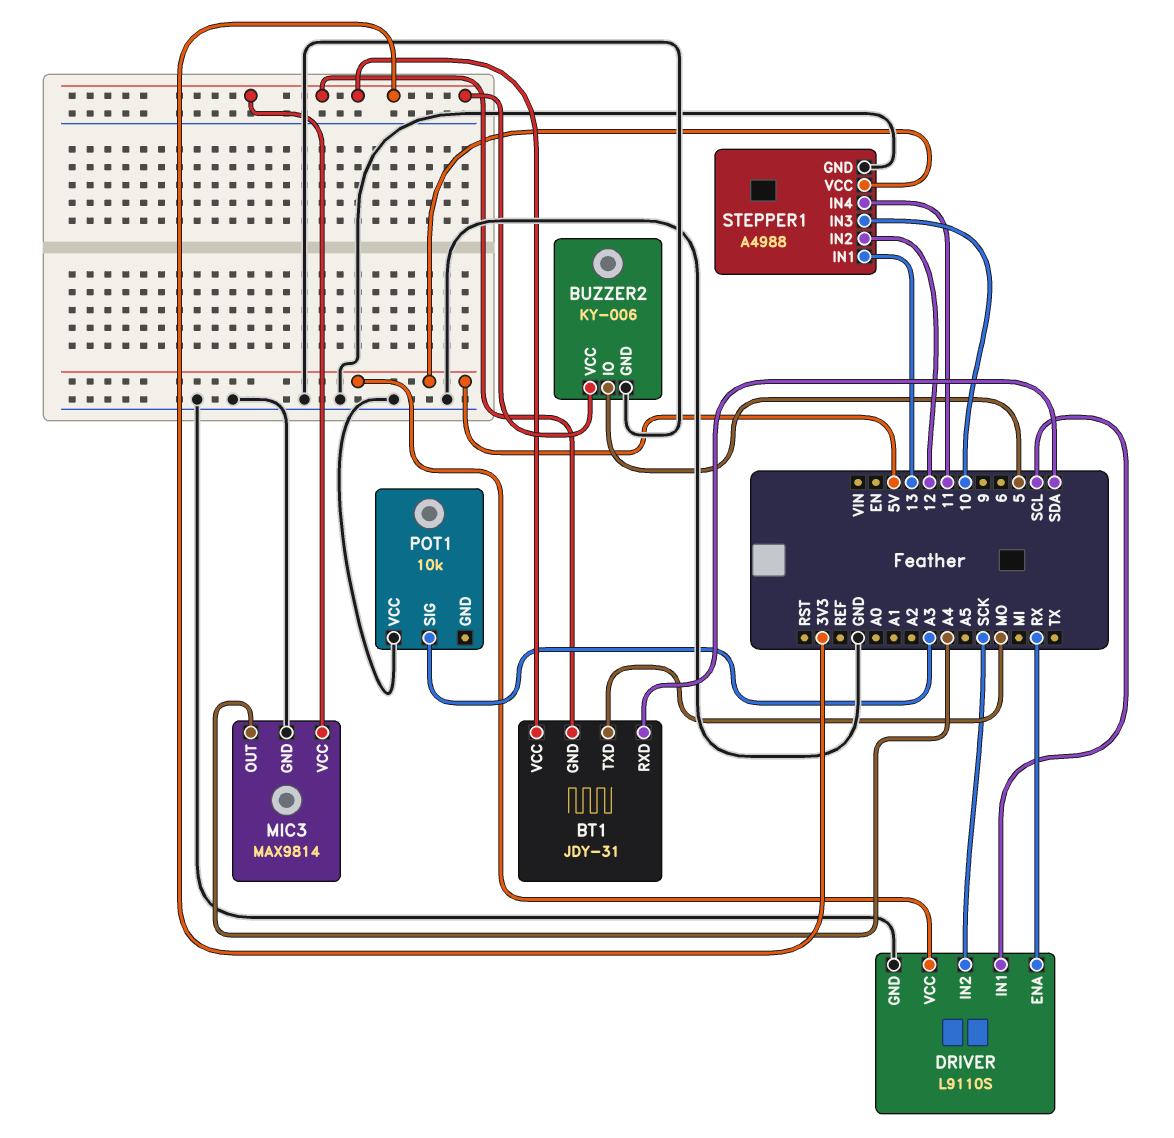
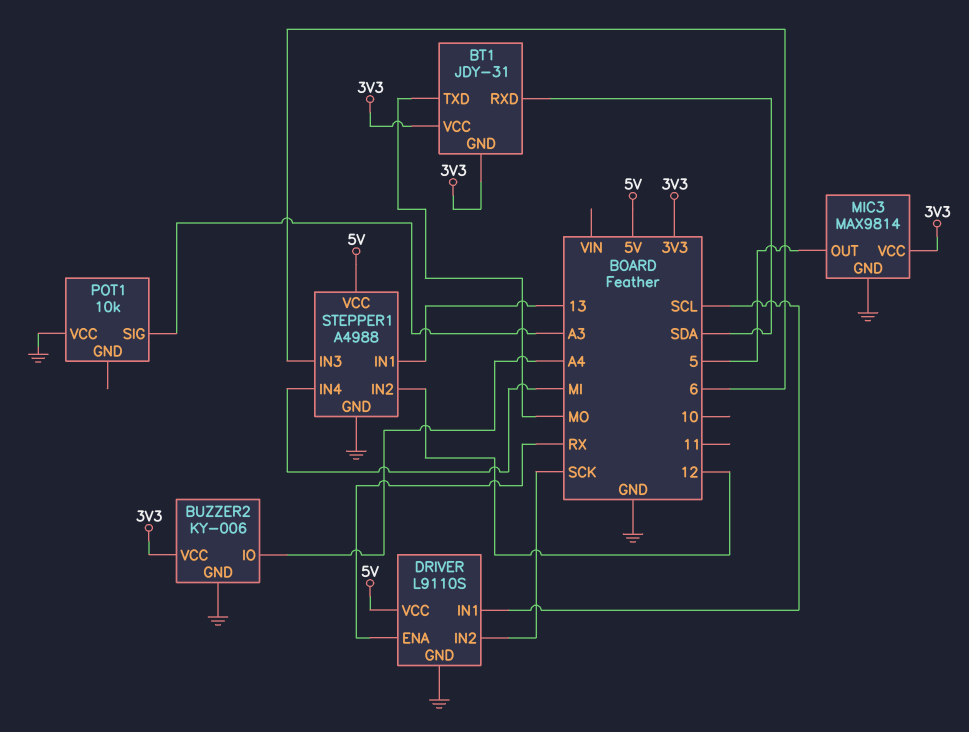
BUZZER2 pin IO: 5 -> A4
MIC3 pin OUT: A4 -> 5
STEPPER1 pin IN3: 10 -> 6
STEPPER1 pin IN4: 11 -> MI

